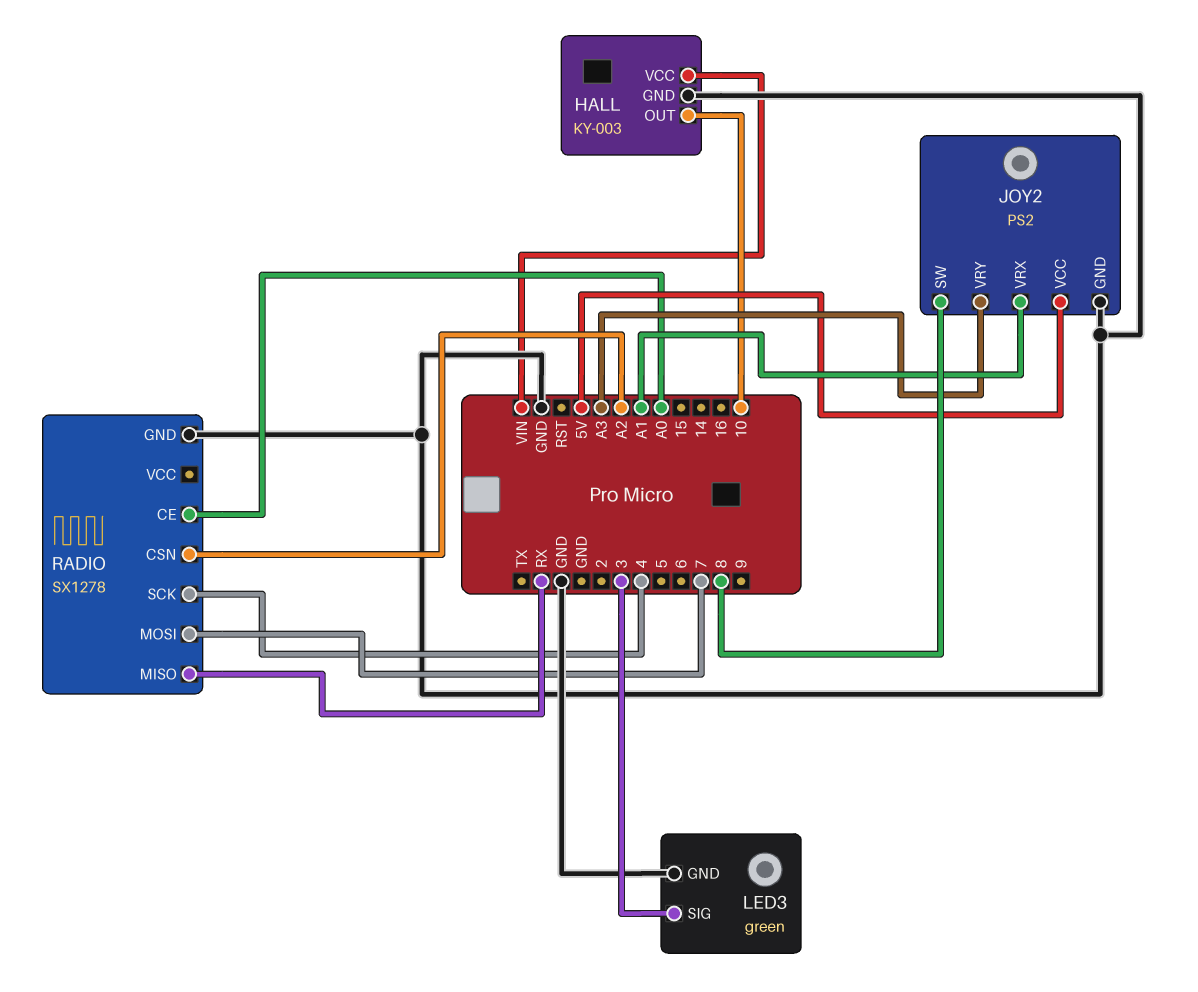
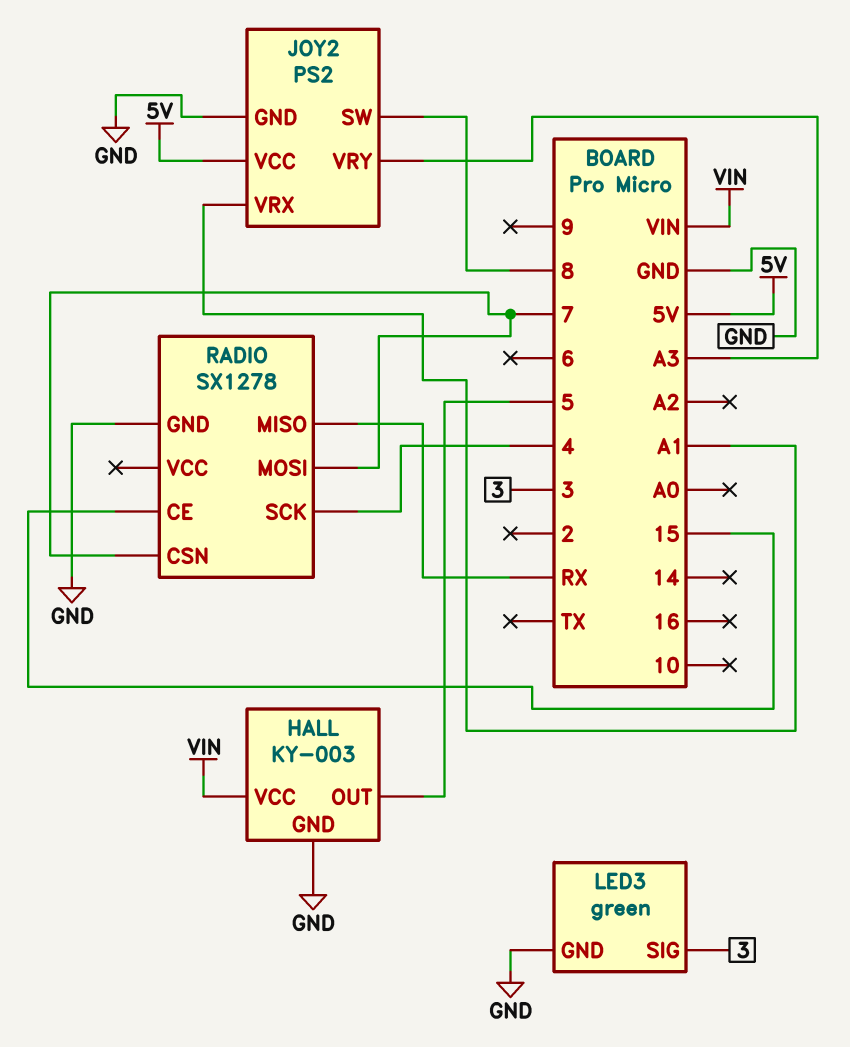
HALL pin OUT: 10 -> 5
RADIO pin CE: A0 -> 15
RADIO pin CSN: A2 -> 7

